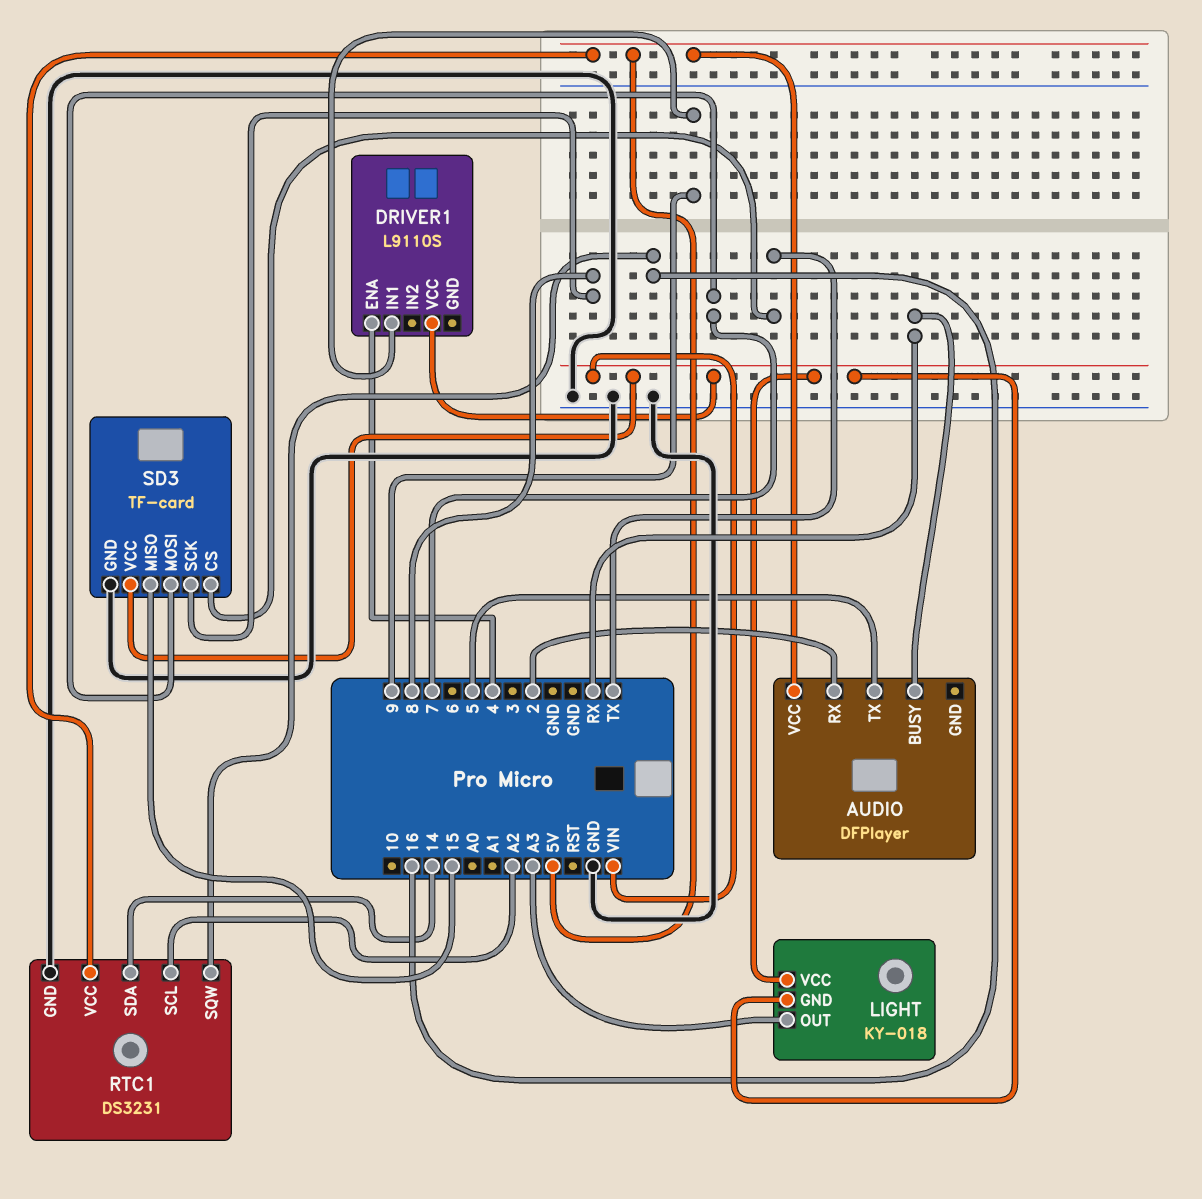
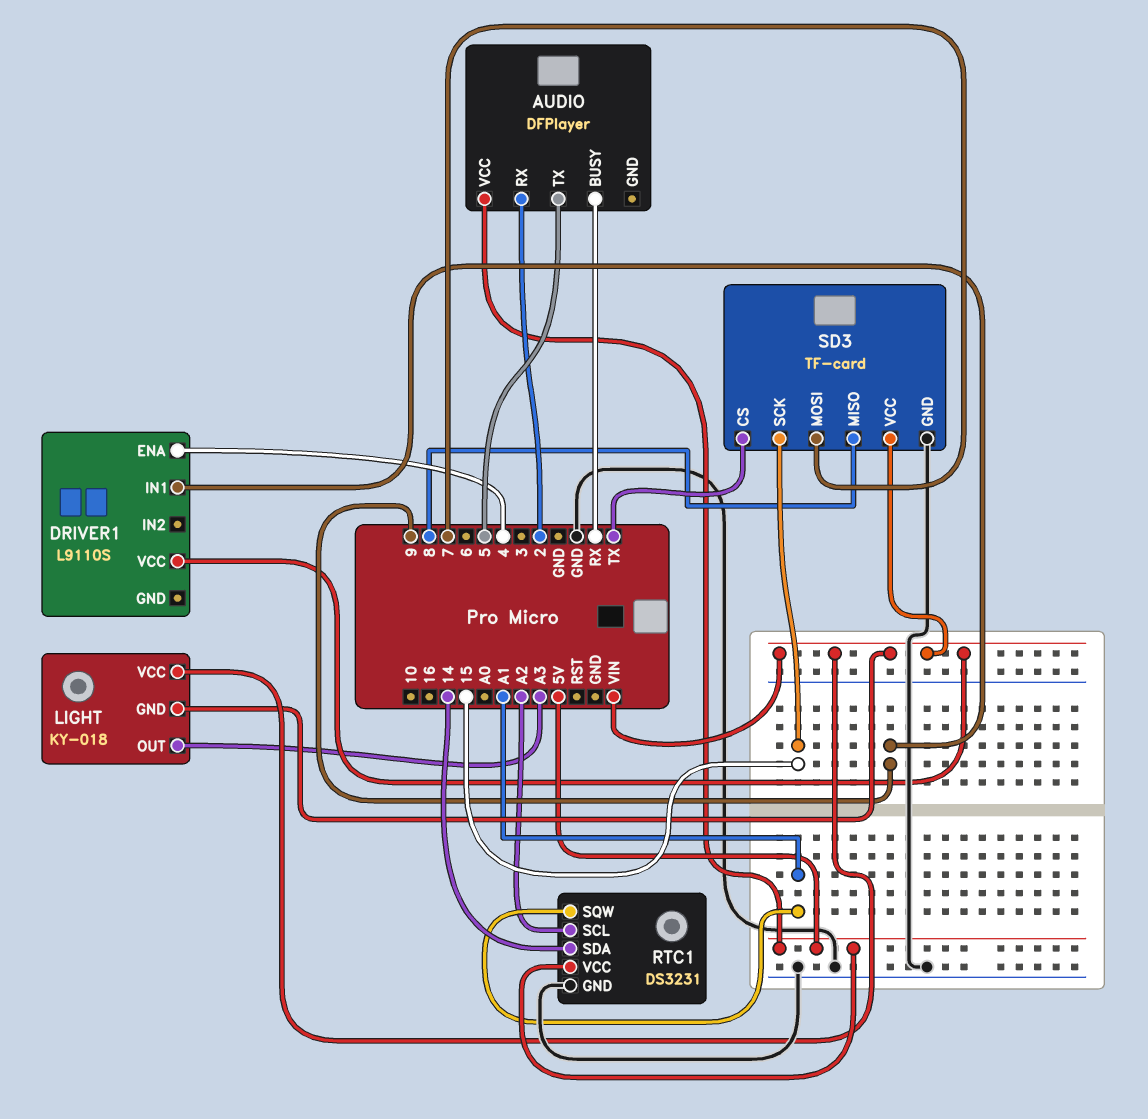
RTC1 pin SQW: 16 -> A1
SD3 pin MISO: 15 -> 8
SD3 pin SCK: 8 -> 15

